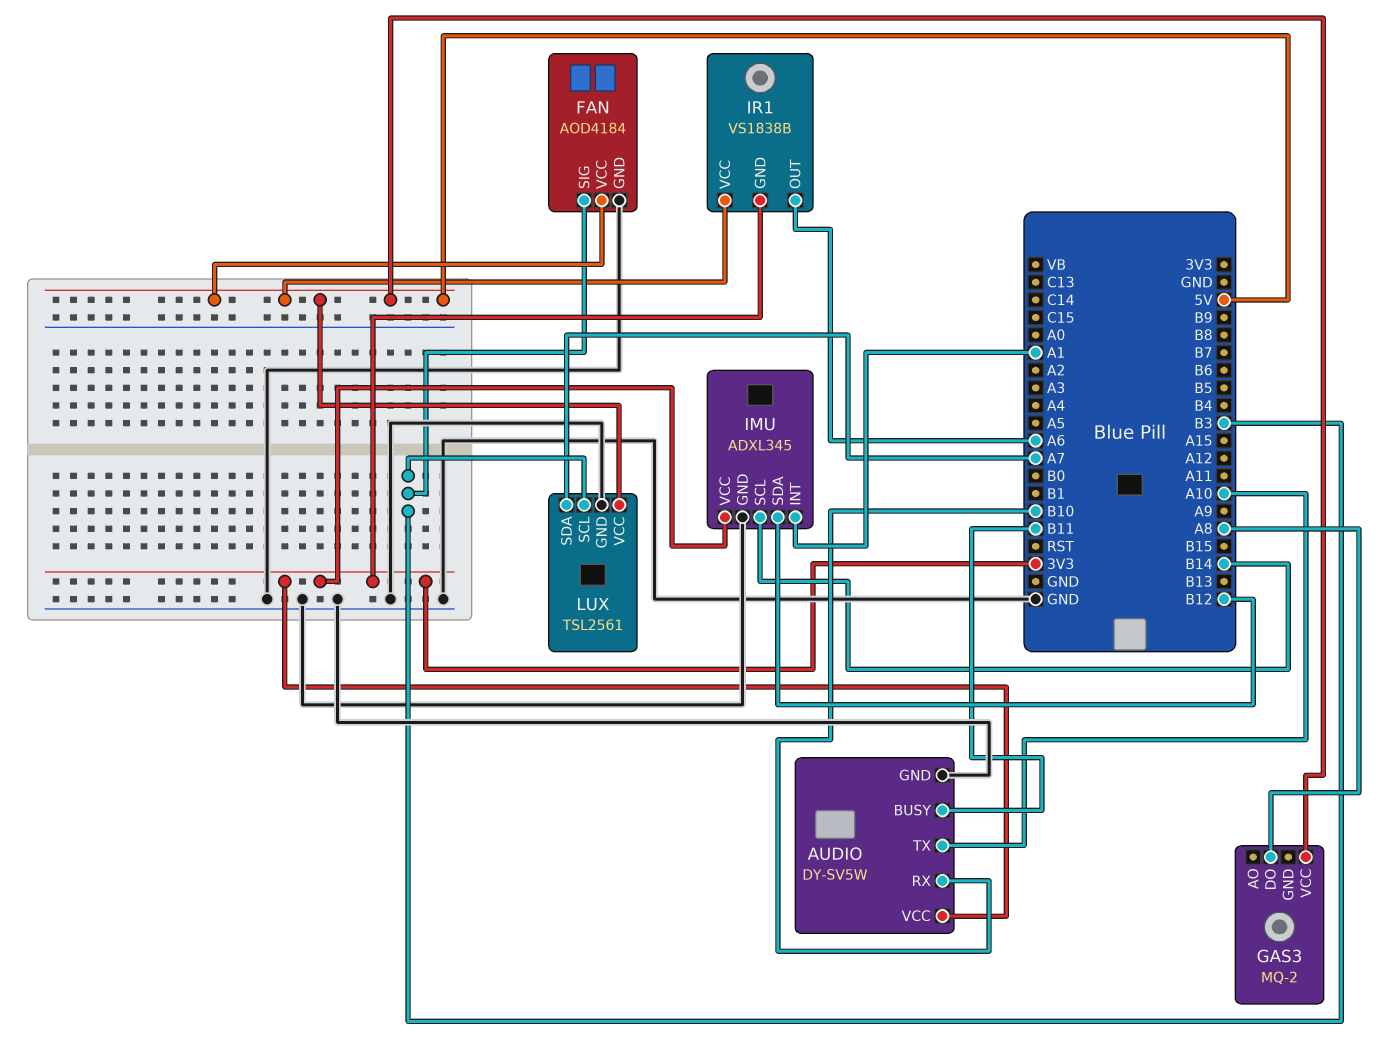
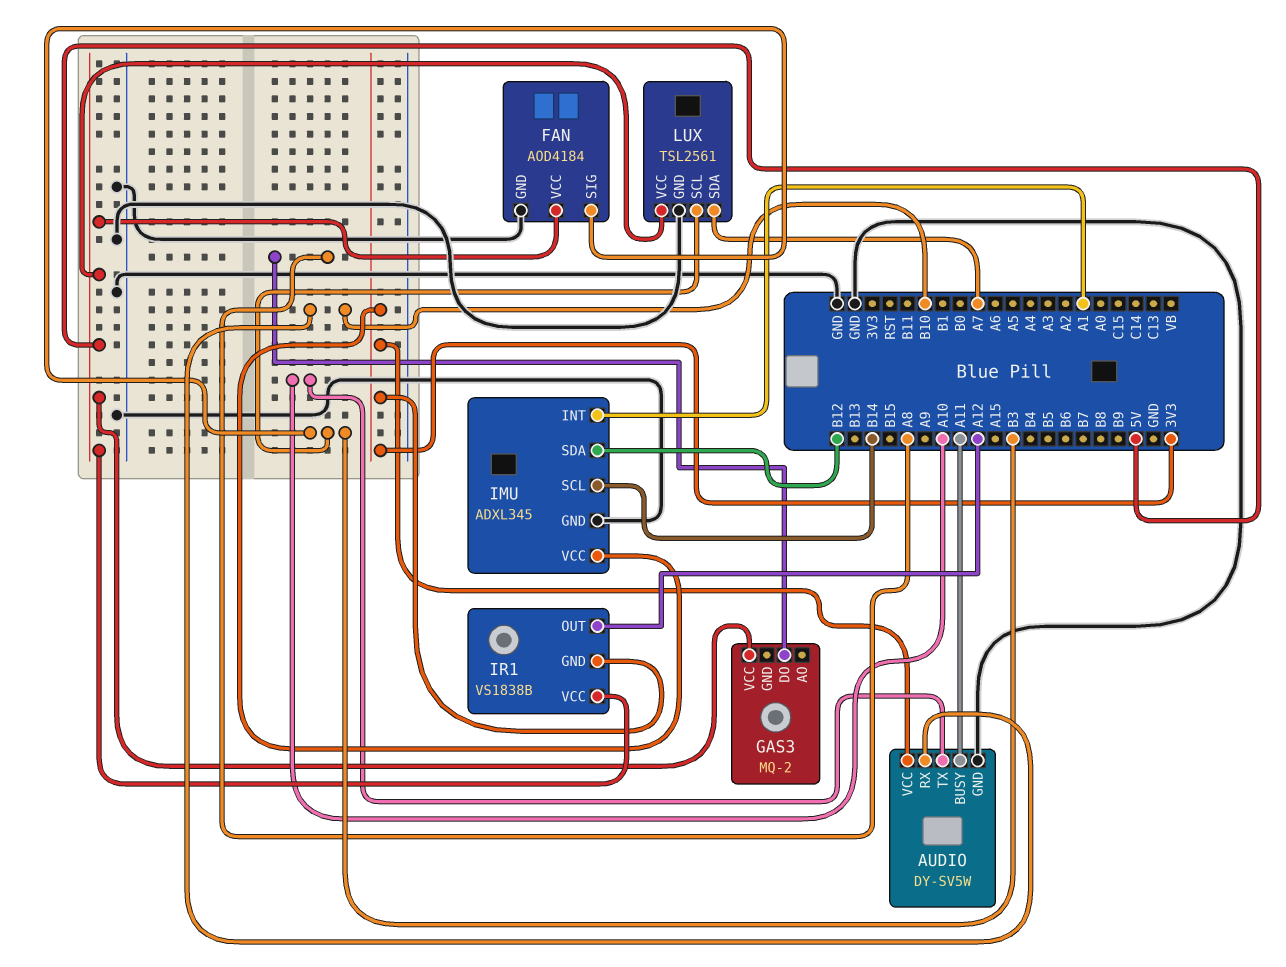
AUDIO pin BUSY: B11 -> A11
IR1 pin OUT: A6 -> A12

